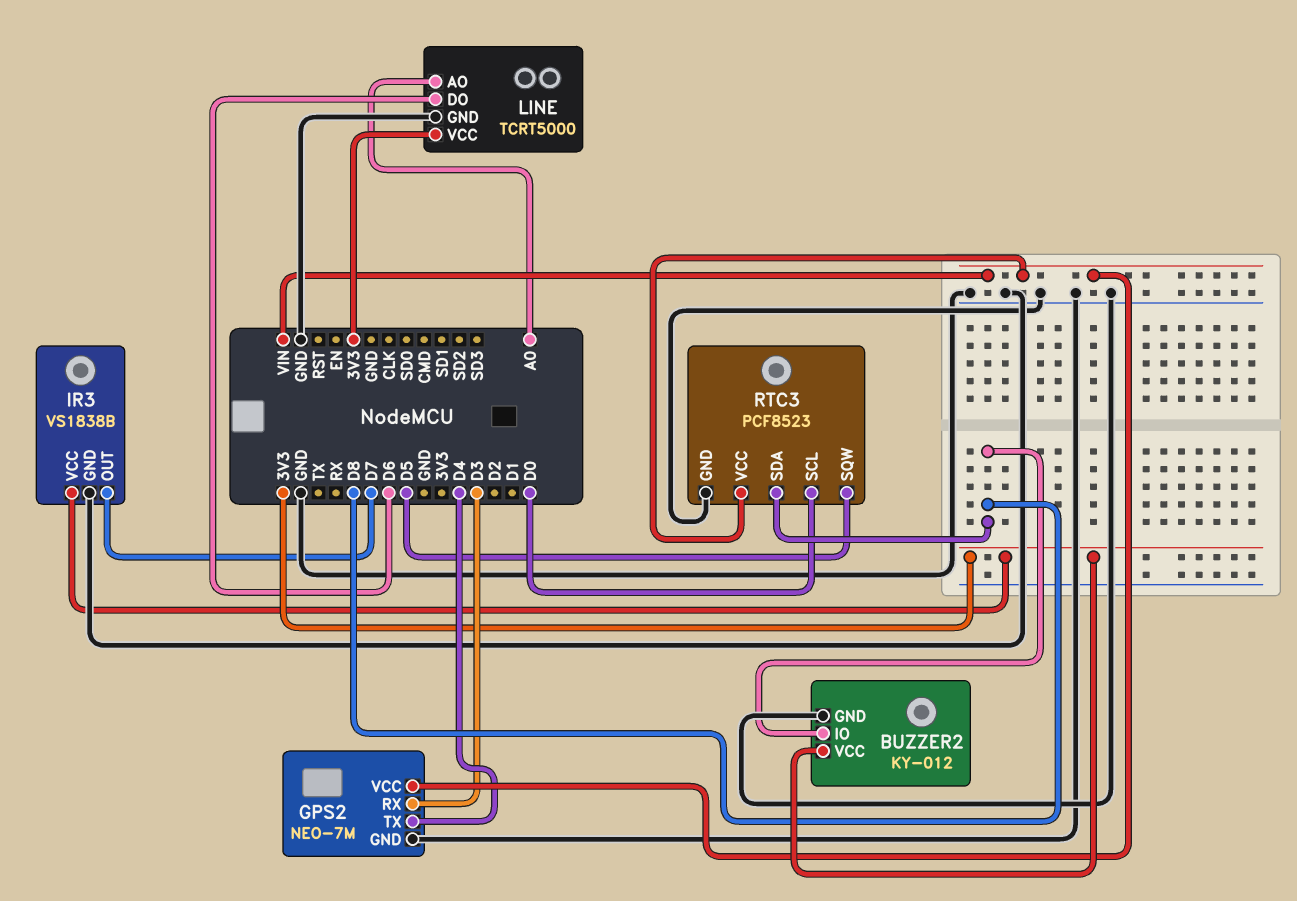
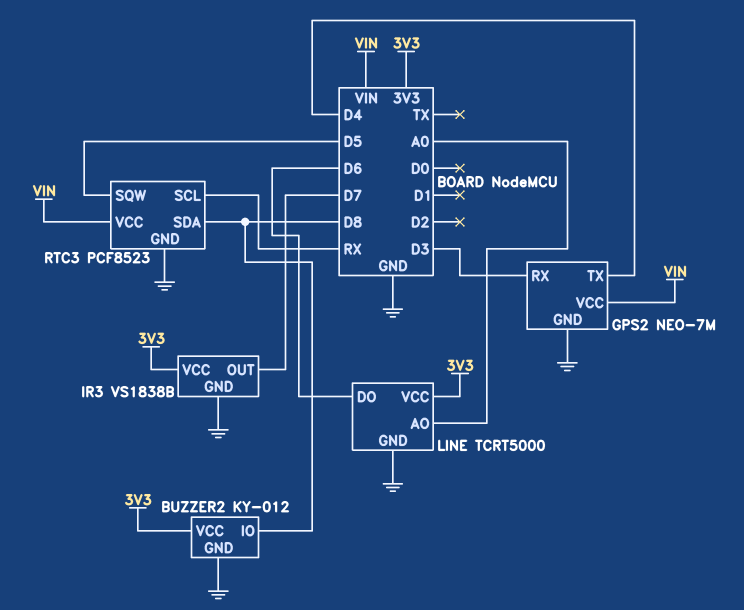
RTC3 pin SCL: D0 -> RX

